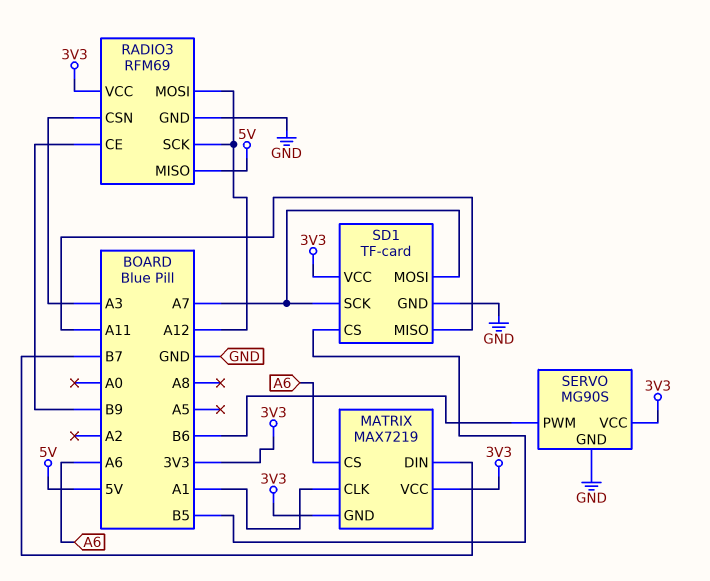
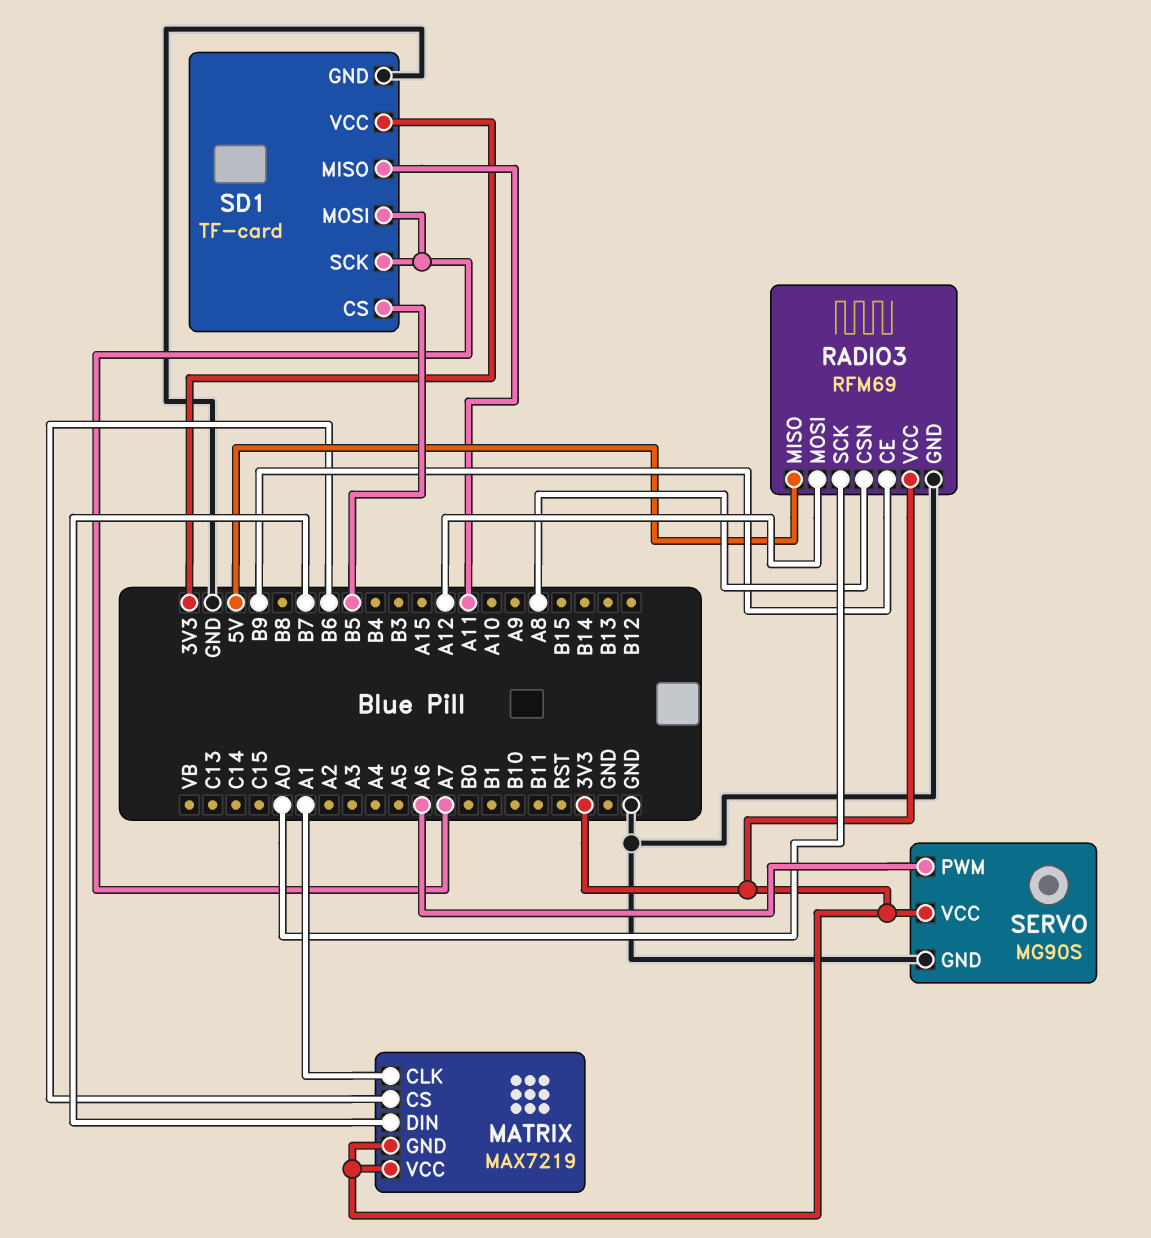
MATRIX pin CS: A6 -> B6
RADIO3 pin CSN: A3 -> A8
RADIO3 pin SCK: A12 -> A0
SERVO pin PWM: B6 -> A6

